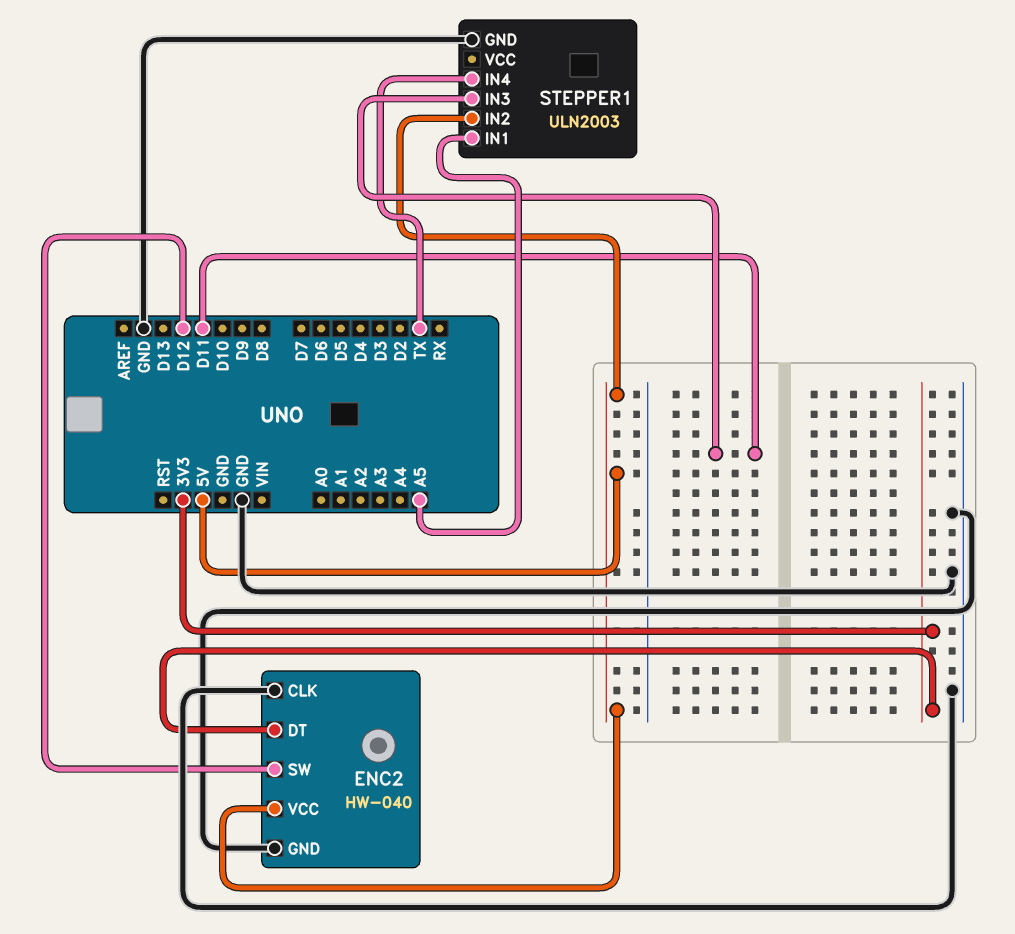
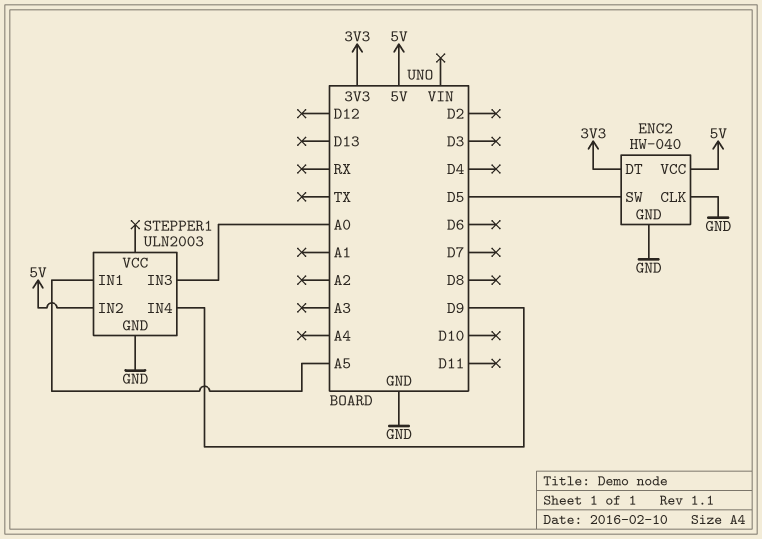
ENC2 pin SW: D12 -> D5
STEPPER1 pin IN3: D11 -> A0
STEPPER1 pin IN4: TX -> D9

